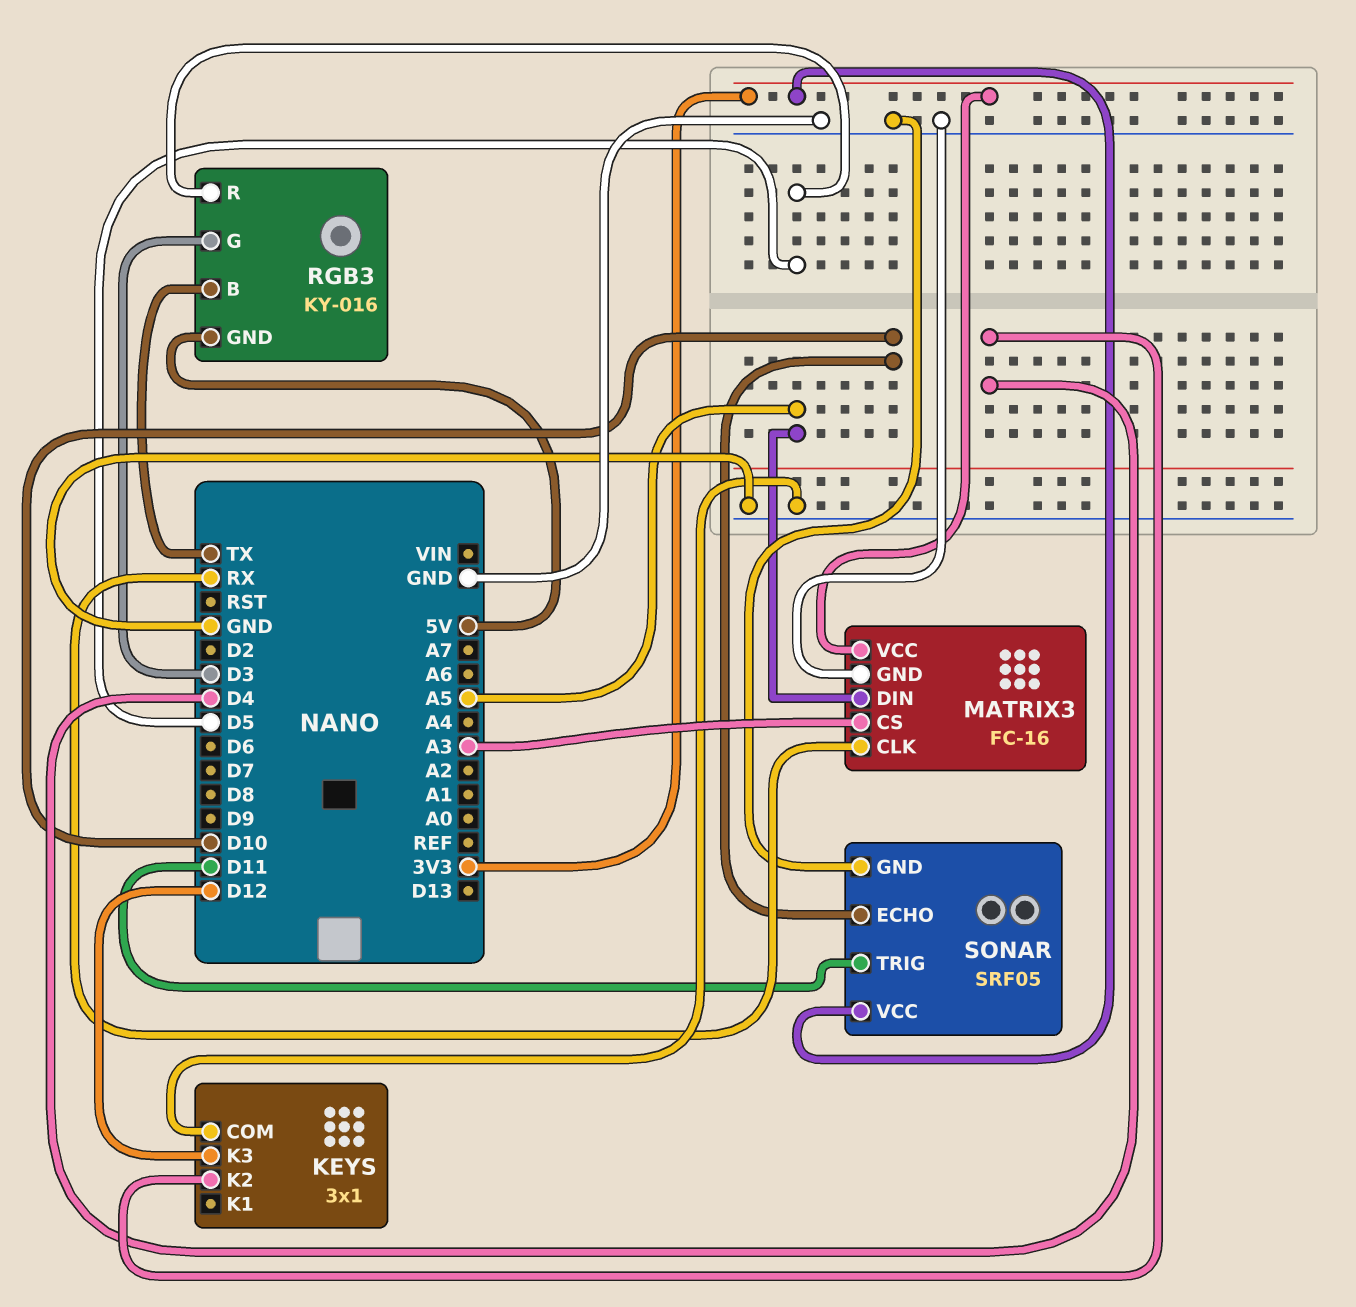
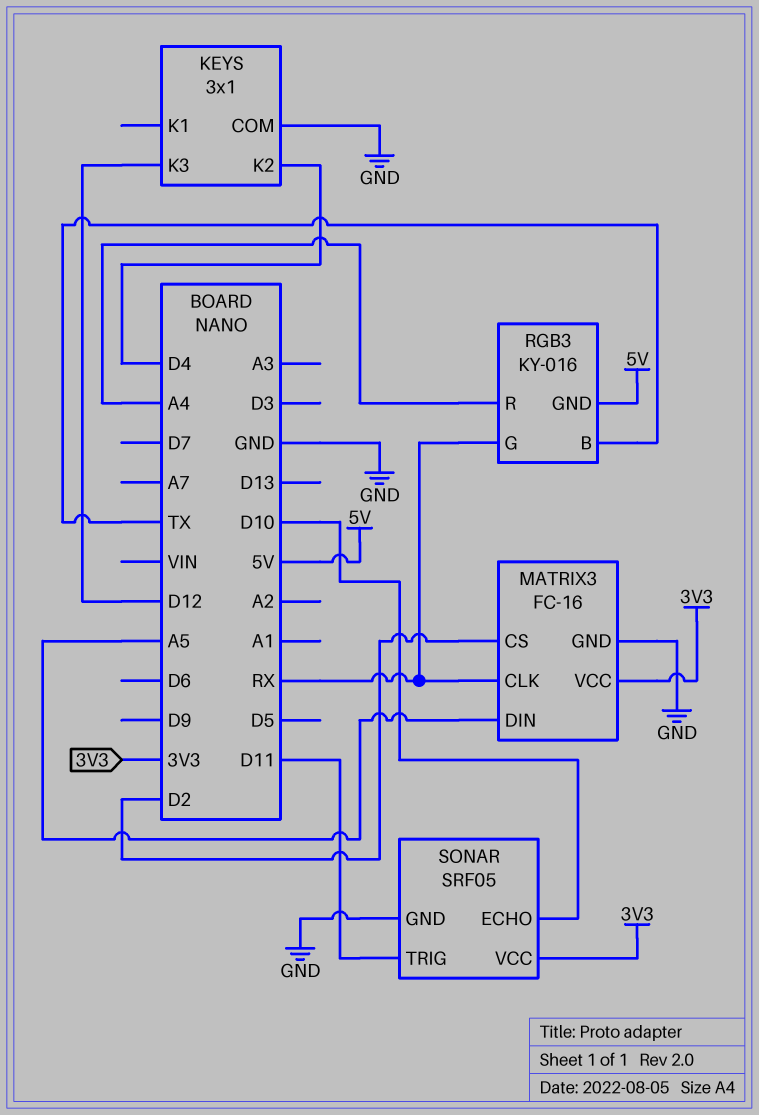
MATRIX3 pin CS: A3 -> D2
RGB3 pin G: D3 -> RX
RGB3 pin R: D5 -> A4

